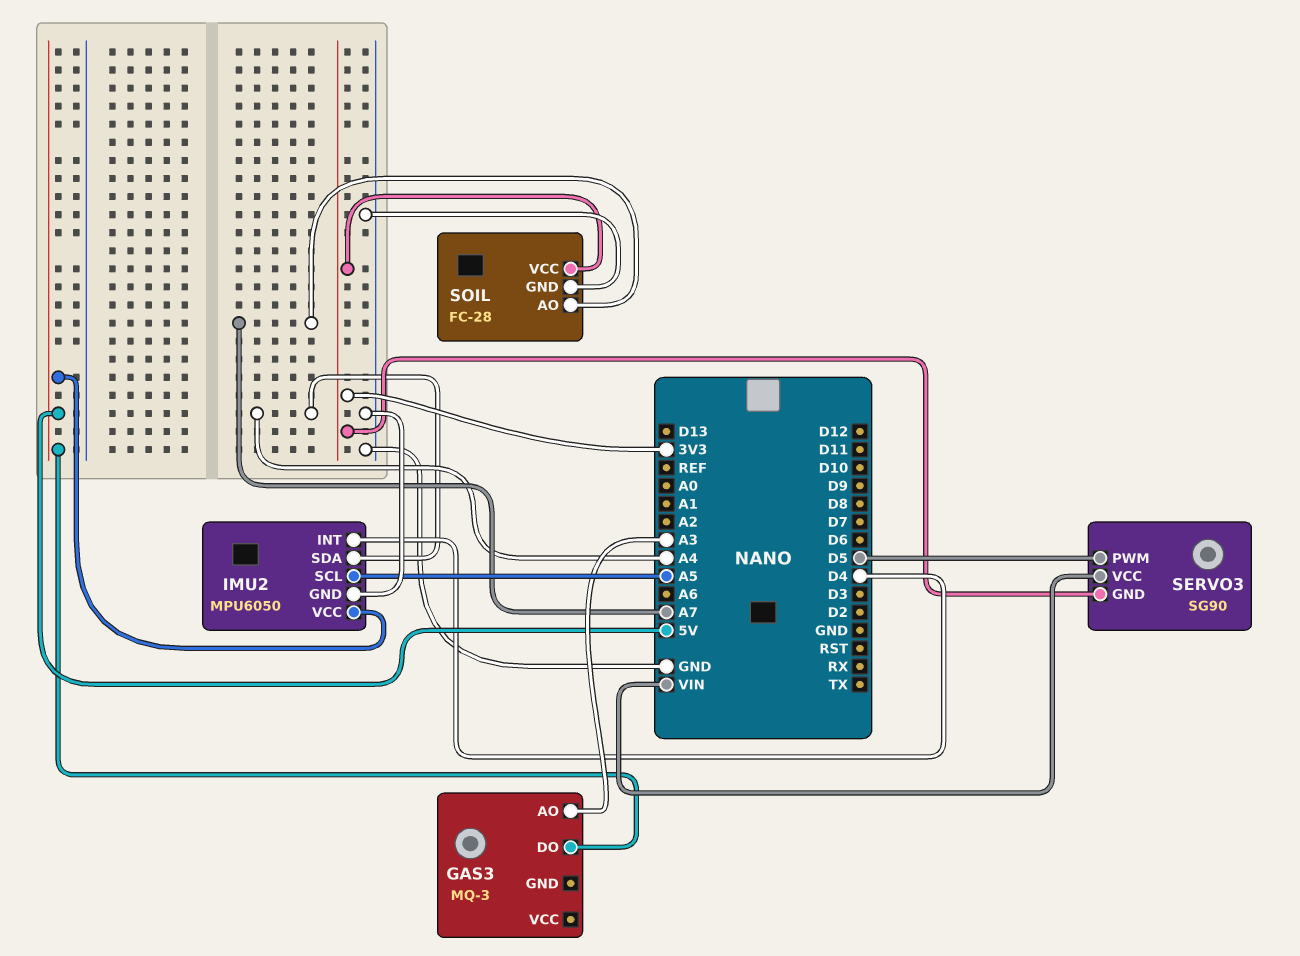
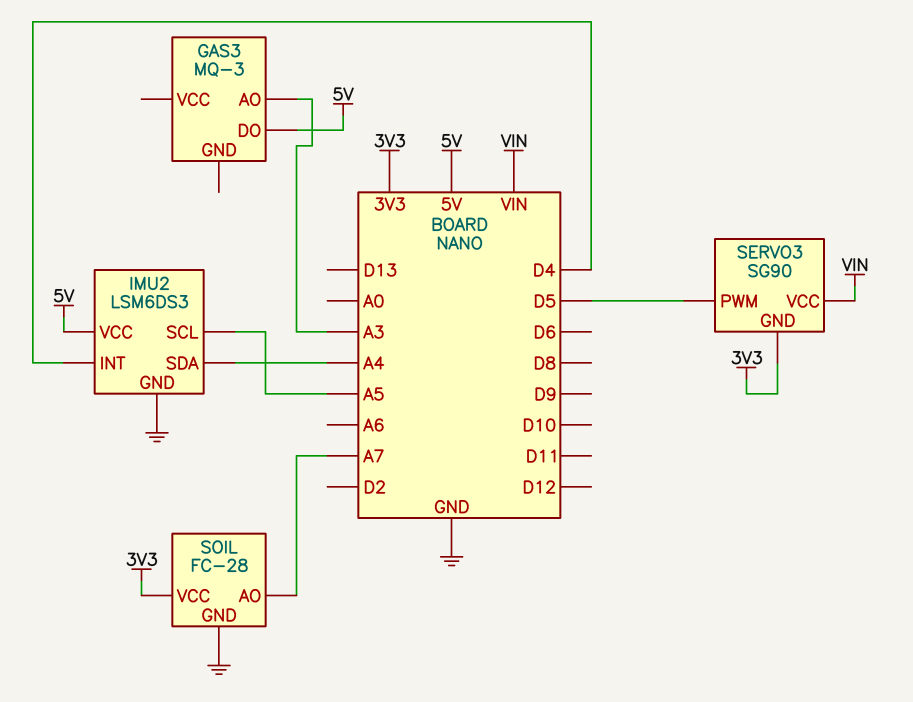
IMU2: MPU6050 -> LSM6DS3

